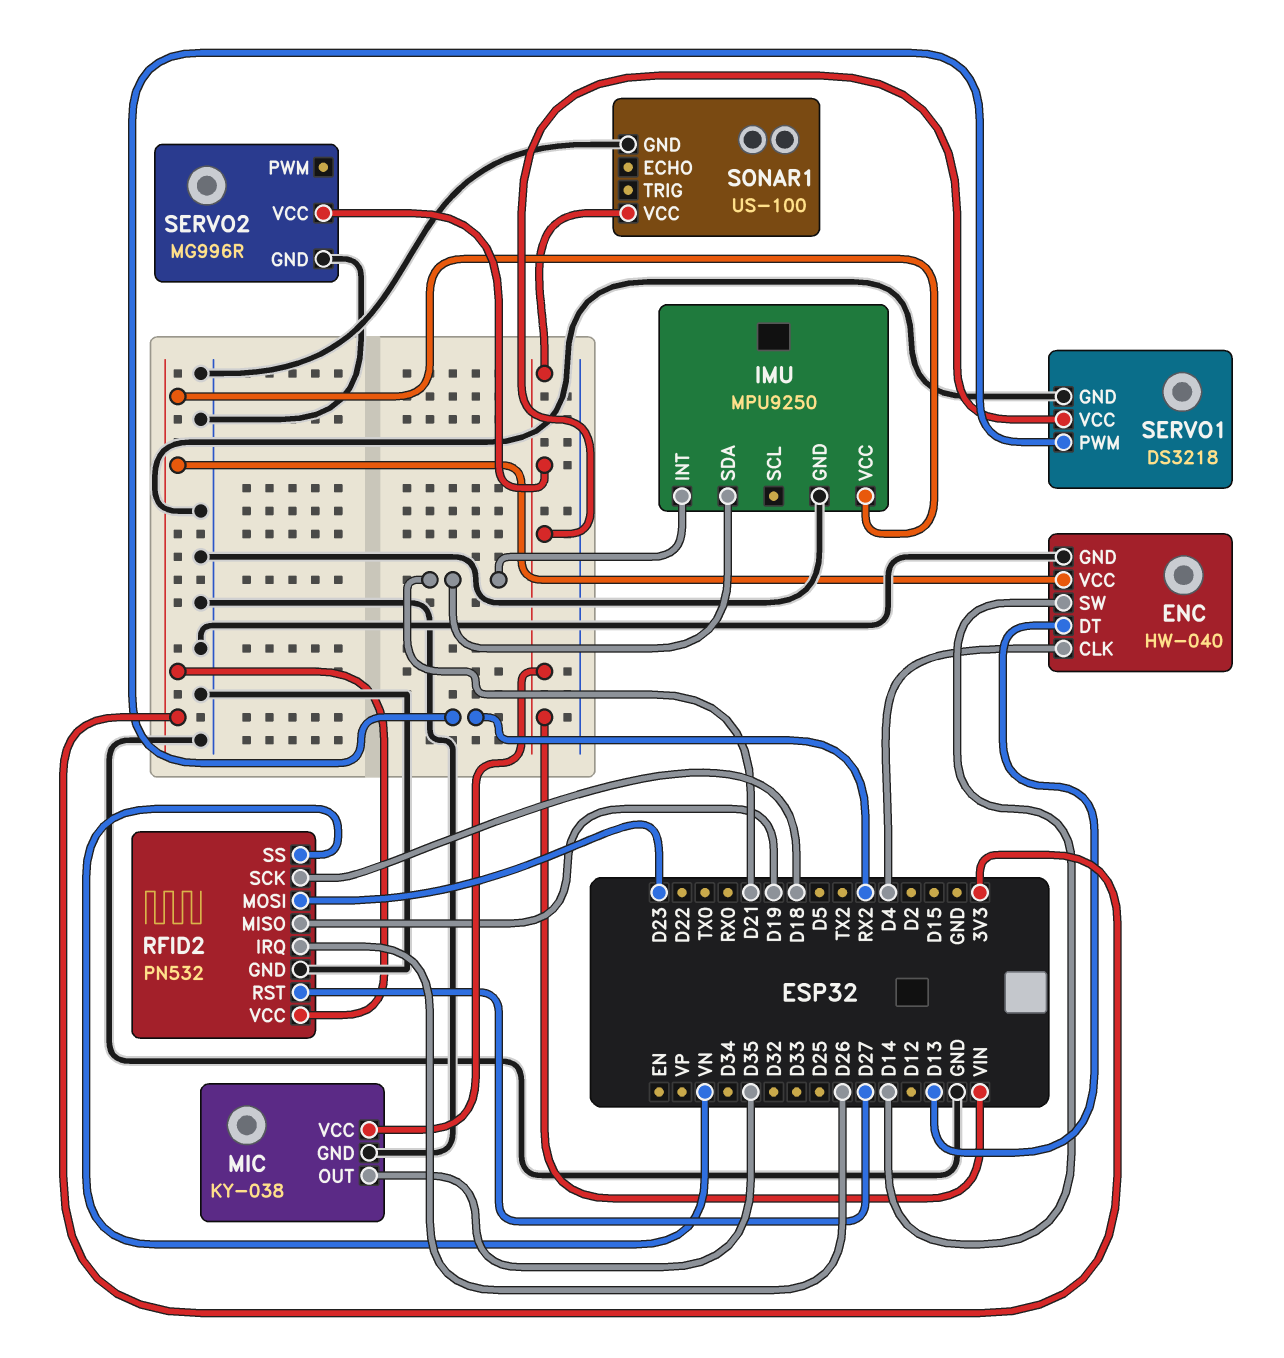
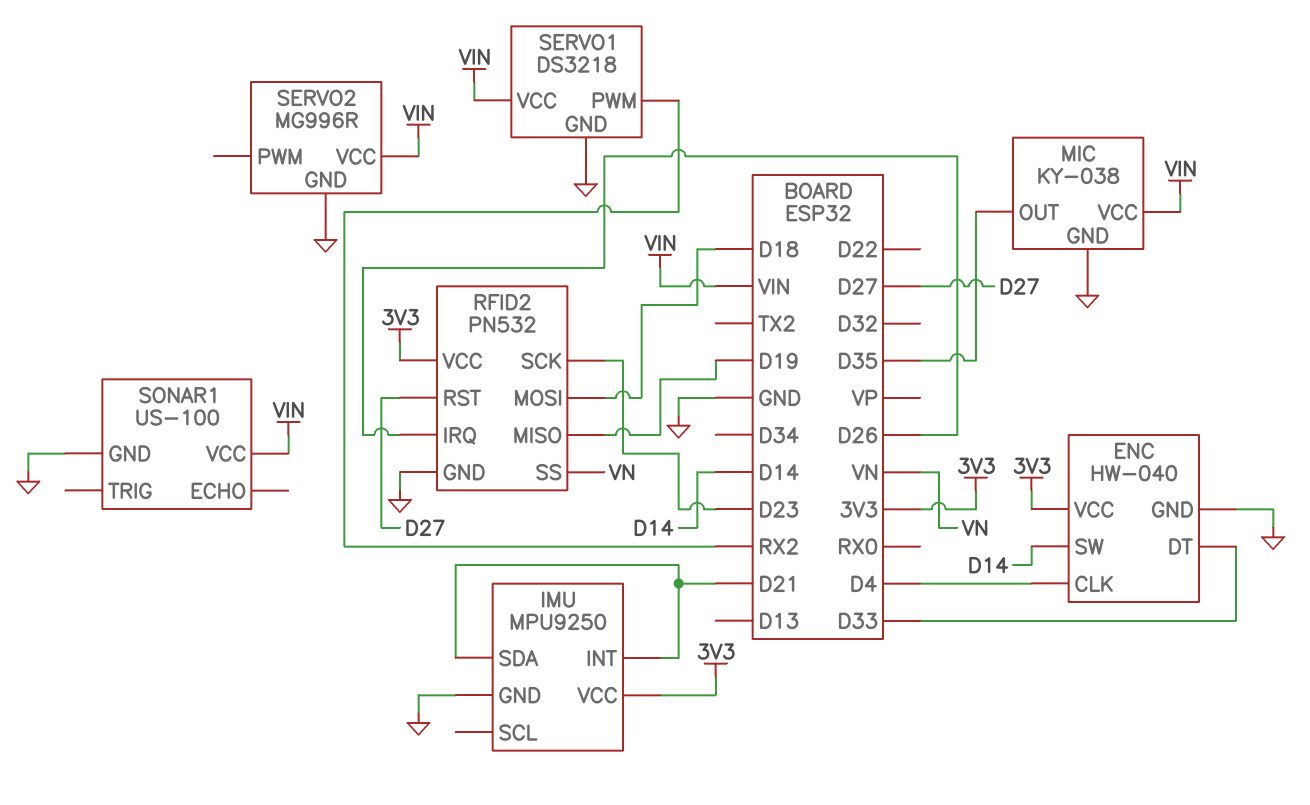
ENC pin DT: D13 -> D33
RFID2 pin MOSI: D23 -> D18
RFID2 pin SCK: D18 -> D23

